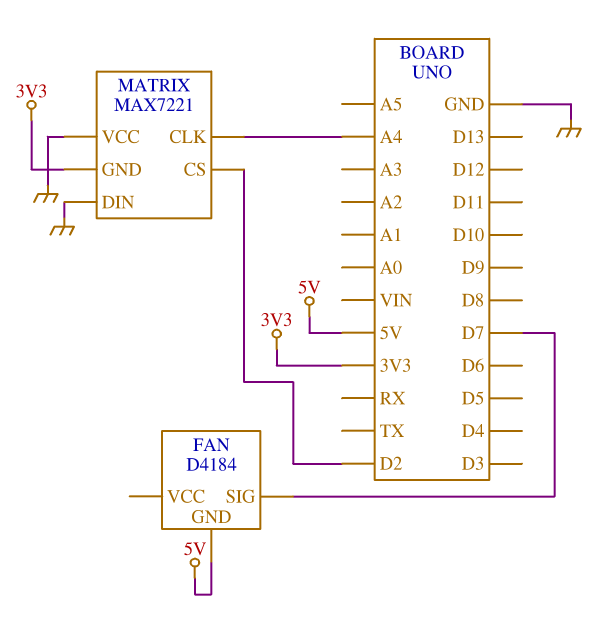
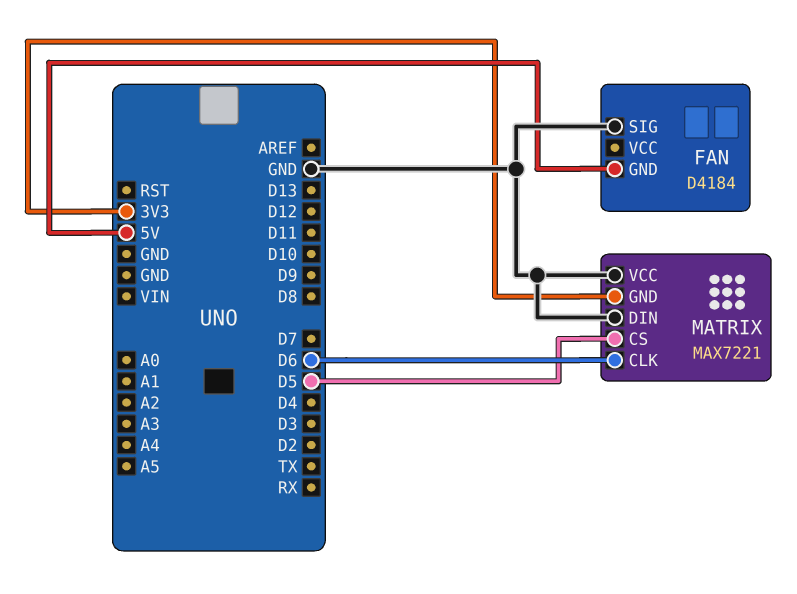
FAN pin SIG: D7 -> GND
MATRIX pin CLK: A4 -> D6
MATRIX pin CS: D2 -> D5

